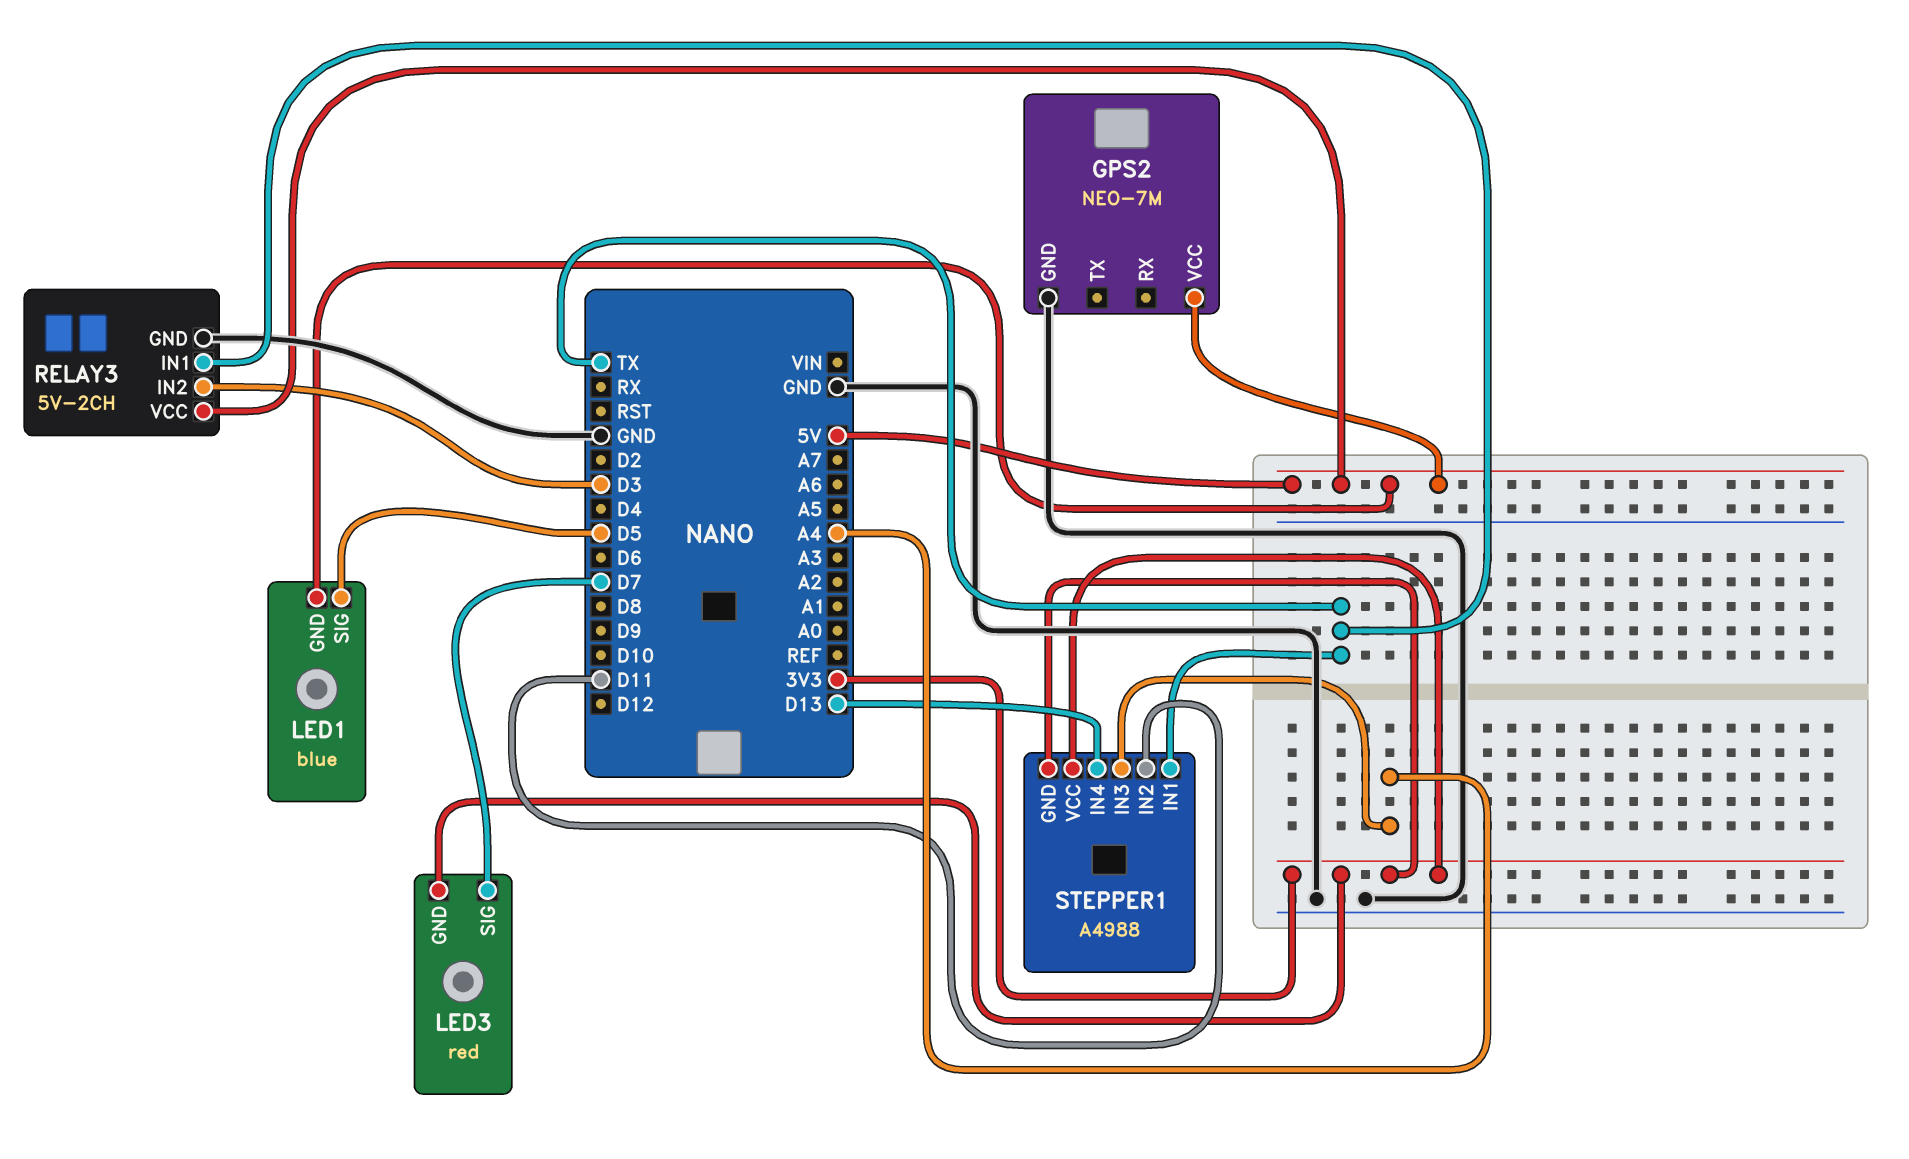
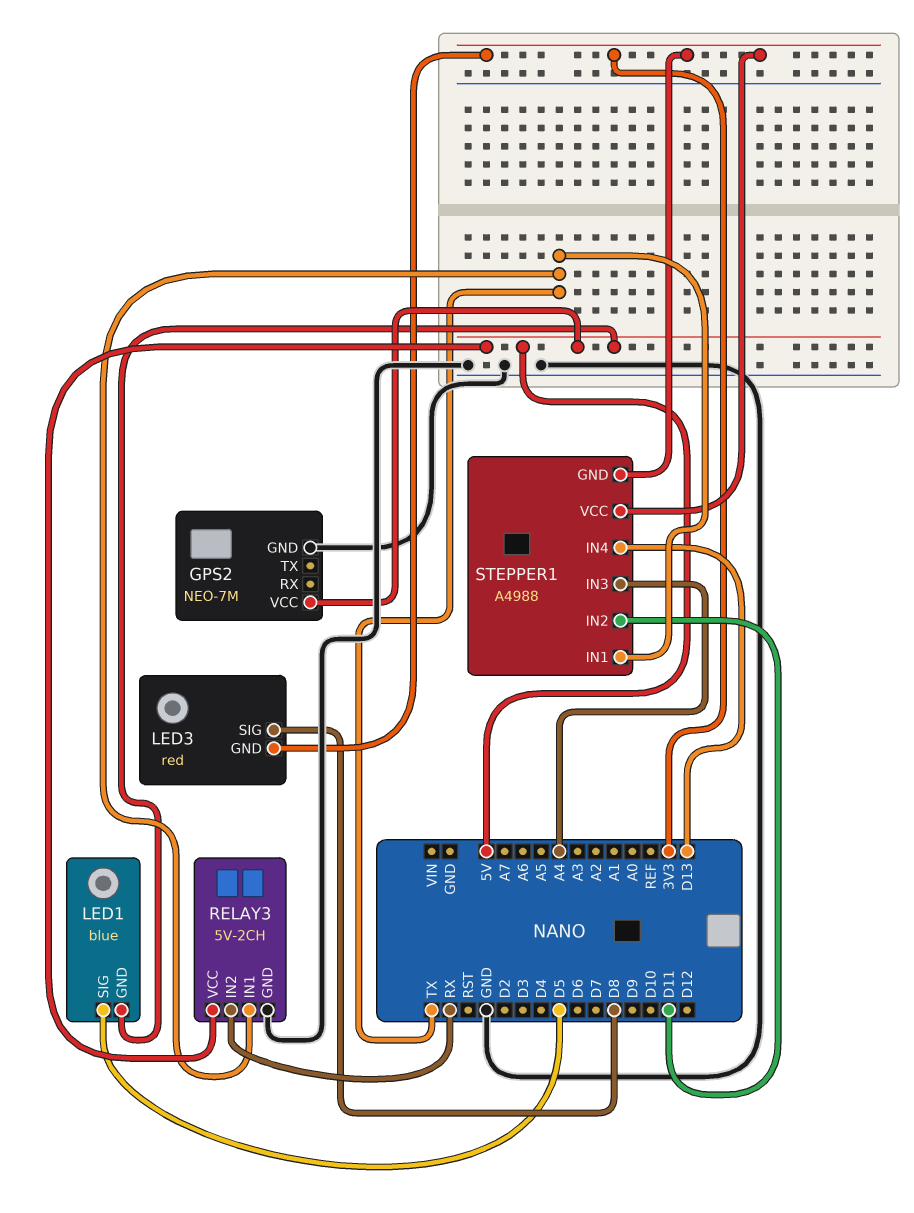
LED3 pin SIG: D7 -> D8
RELAY3 pin IN2: D3 -> RX

